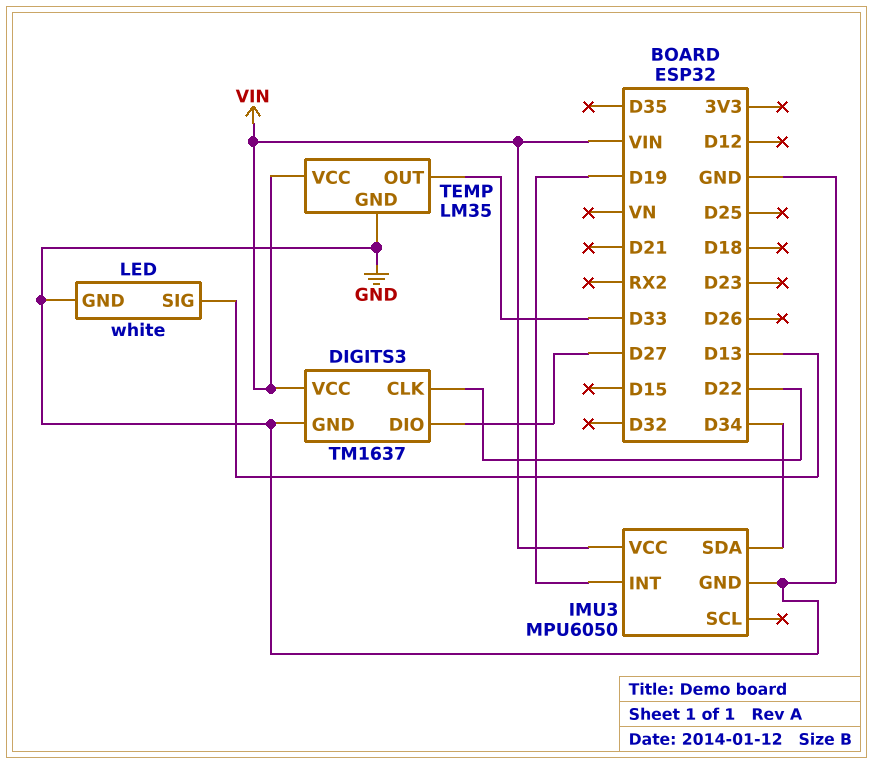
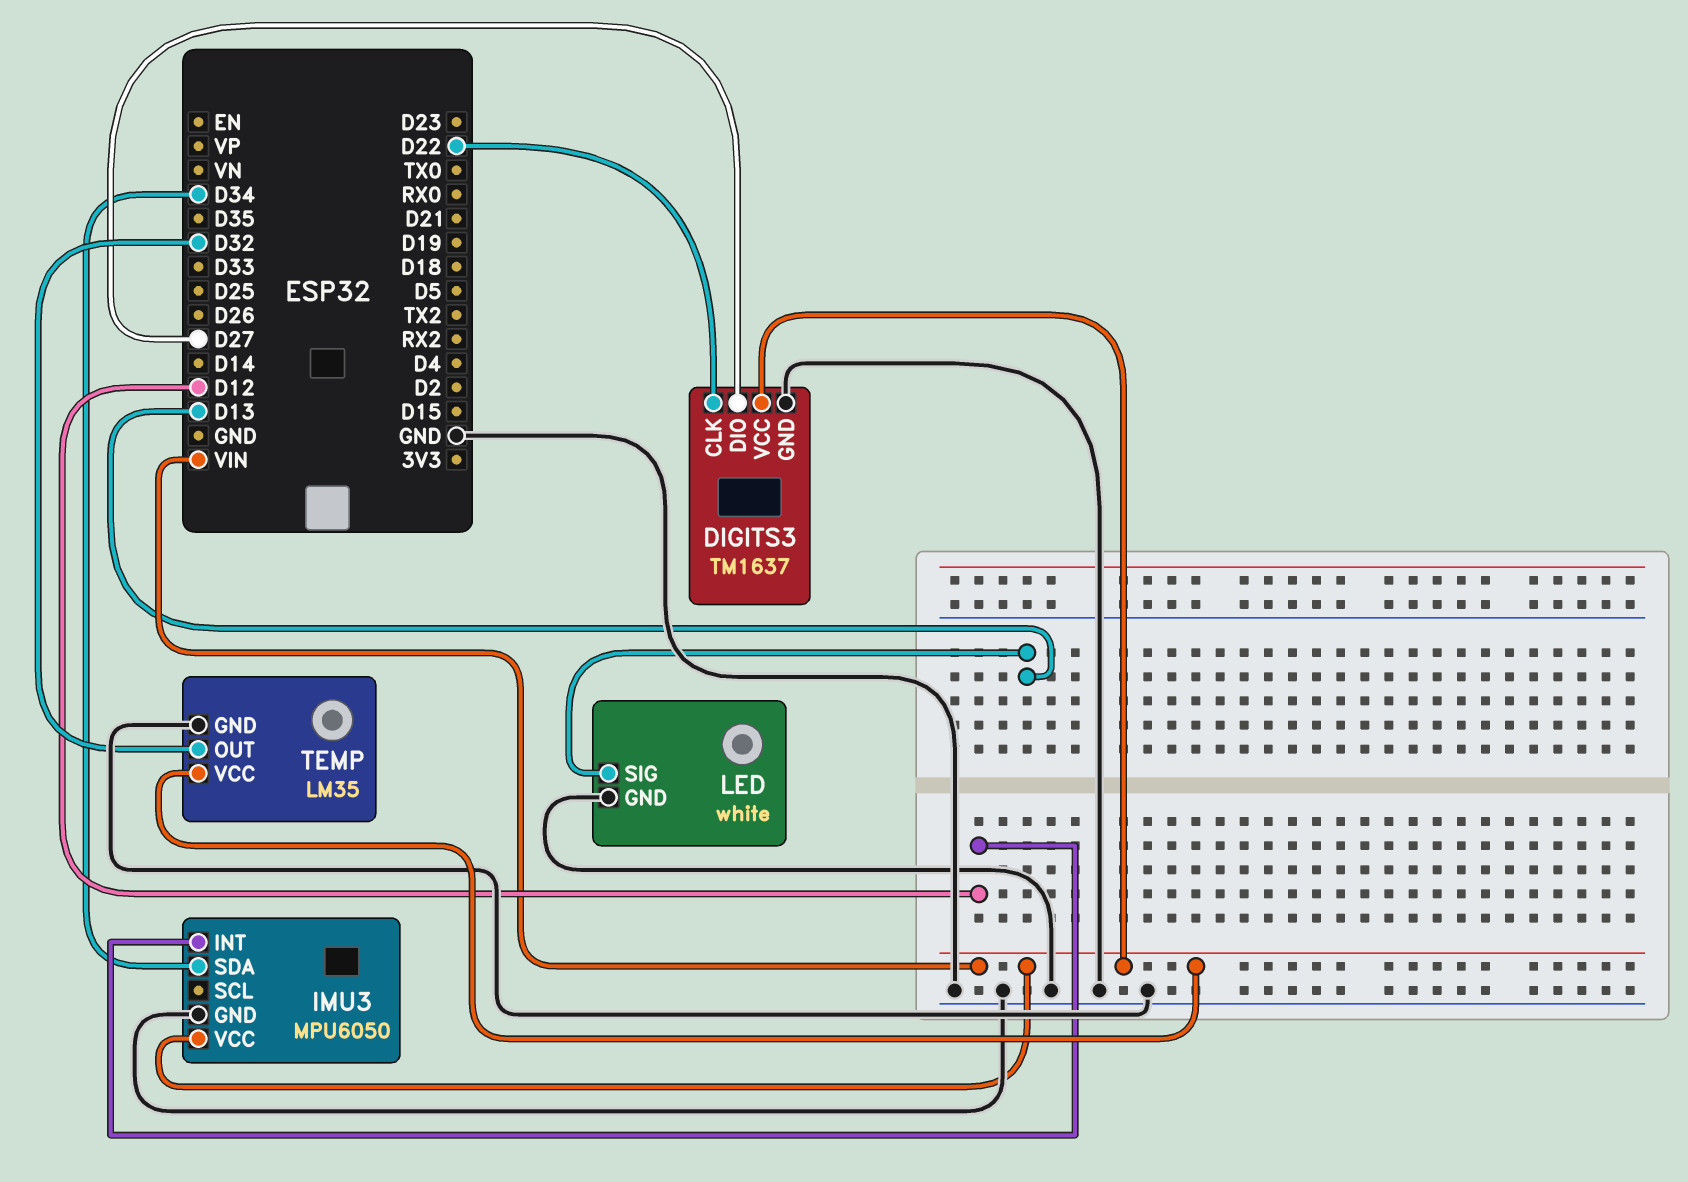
IMU3 pin INT: D19 -> D12
TEMP pin OUT: D33 -> D32

